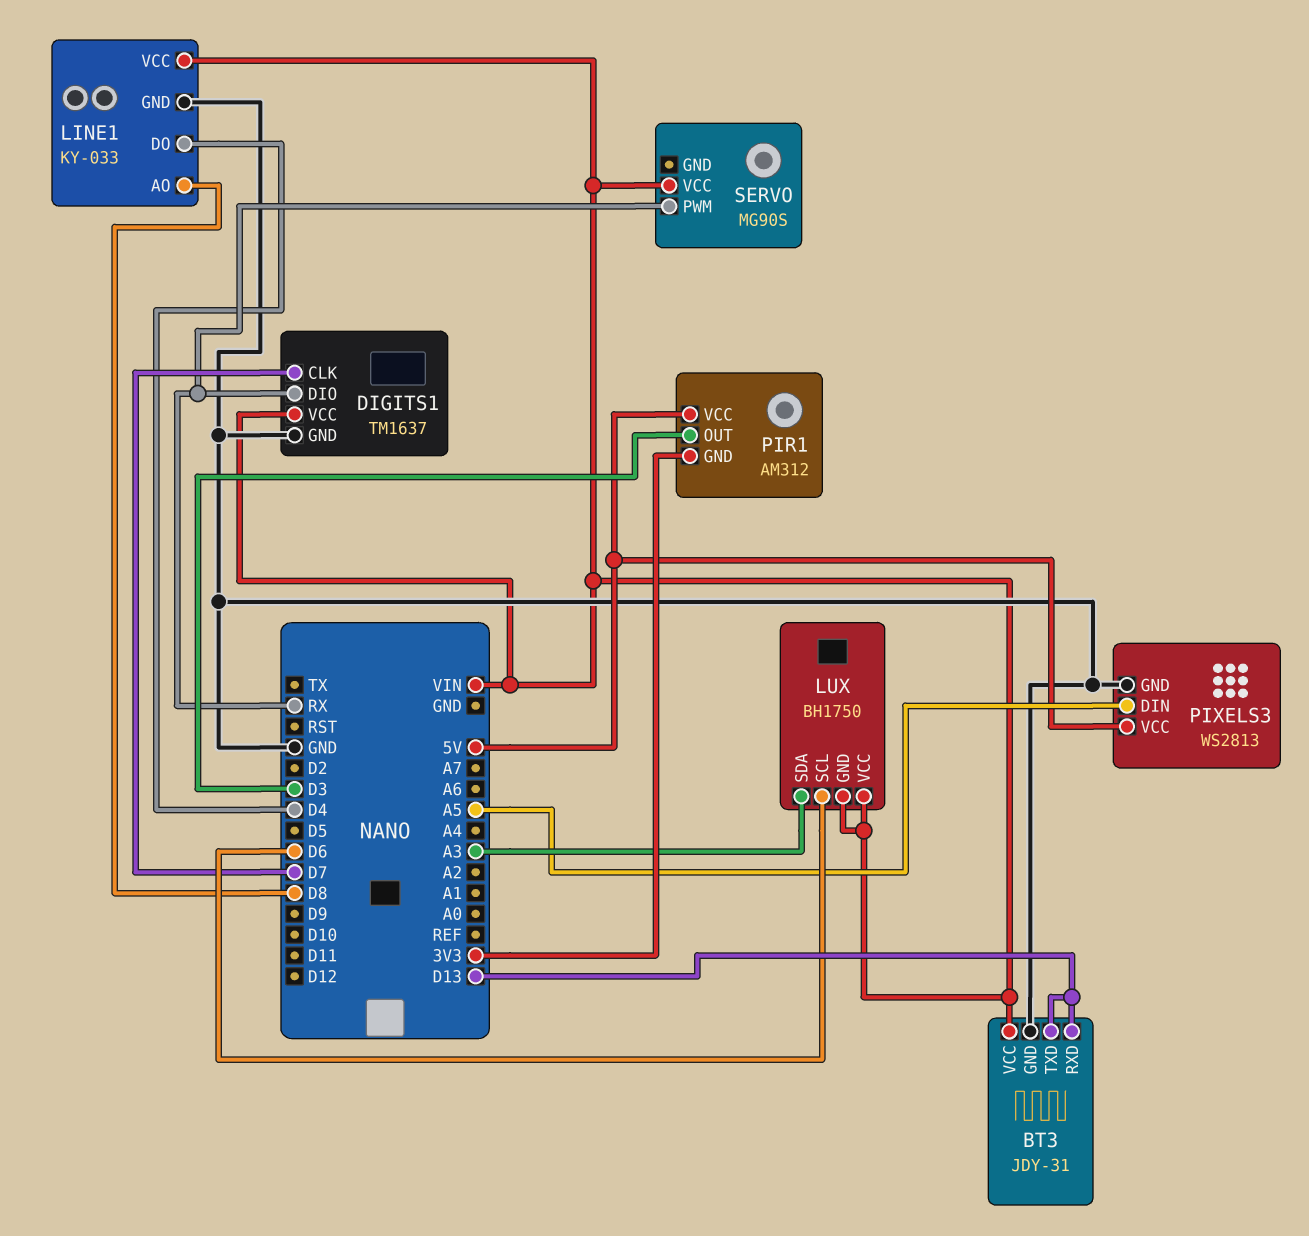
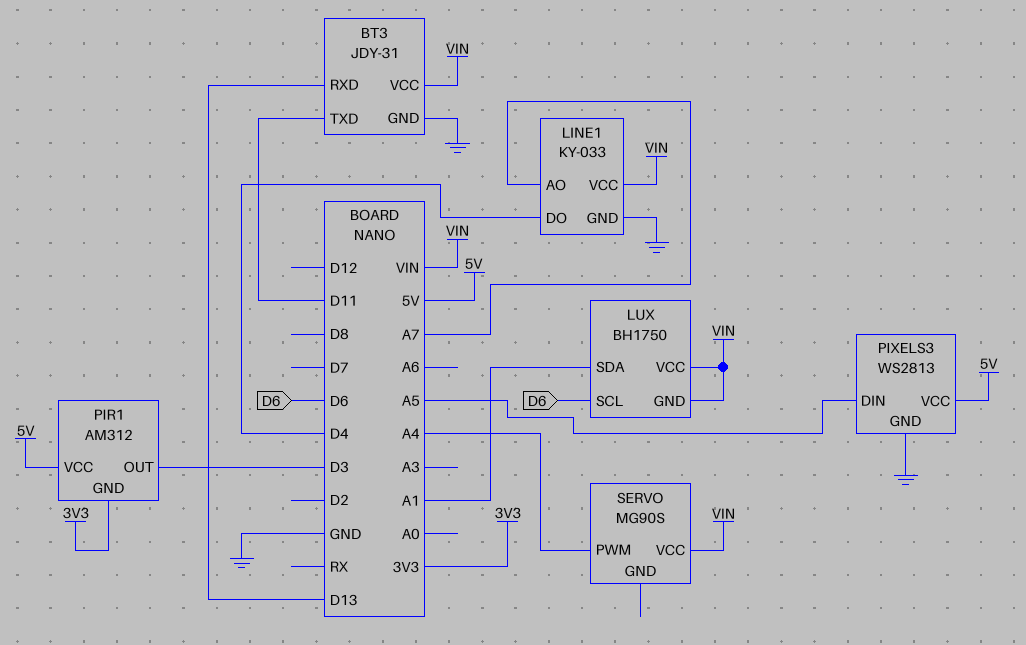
BT3 pin TXD: D13 -> D11
DIGITS1: TM1637 -> none
DIGITS1 pin CLK: D7 -> none
DIGITS1 pin DIO: RX -> none
DIGITS1 pin GND: GND -> none
DIGITS1 pin VCC: VIN -> none
LINE1 pin AO: D8 -> A7
LUX pin SDA: A3 -> A1
SERVO pin PWM: RX -> A4

